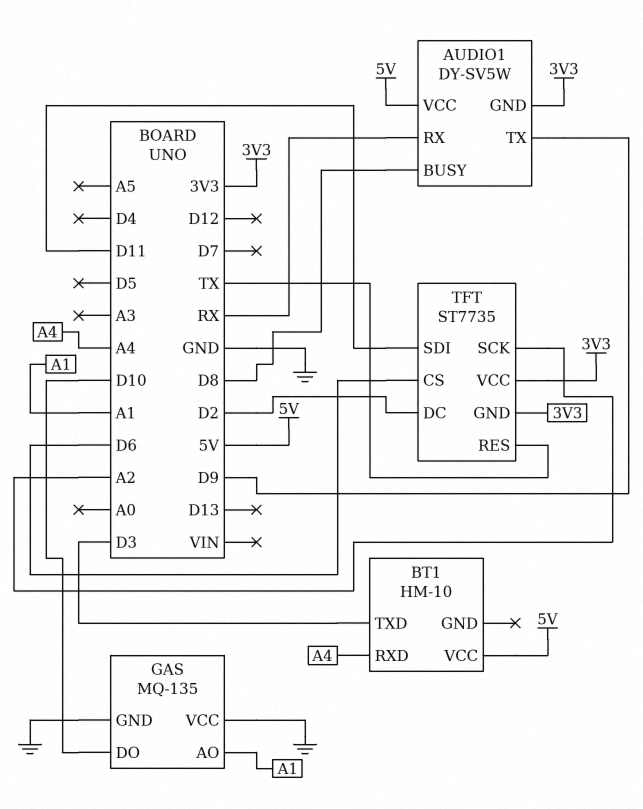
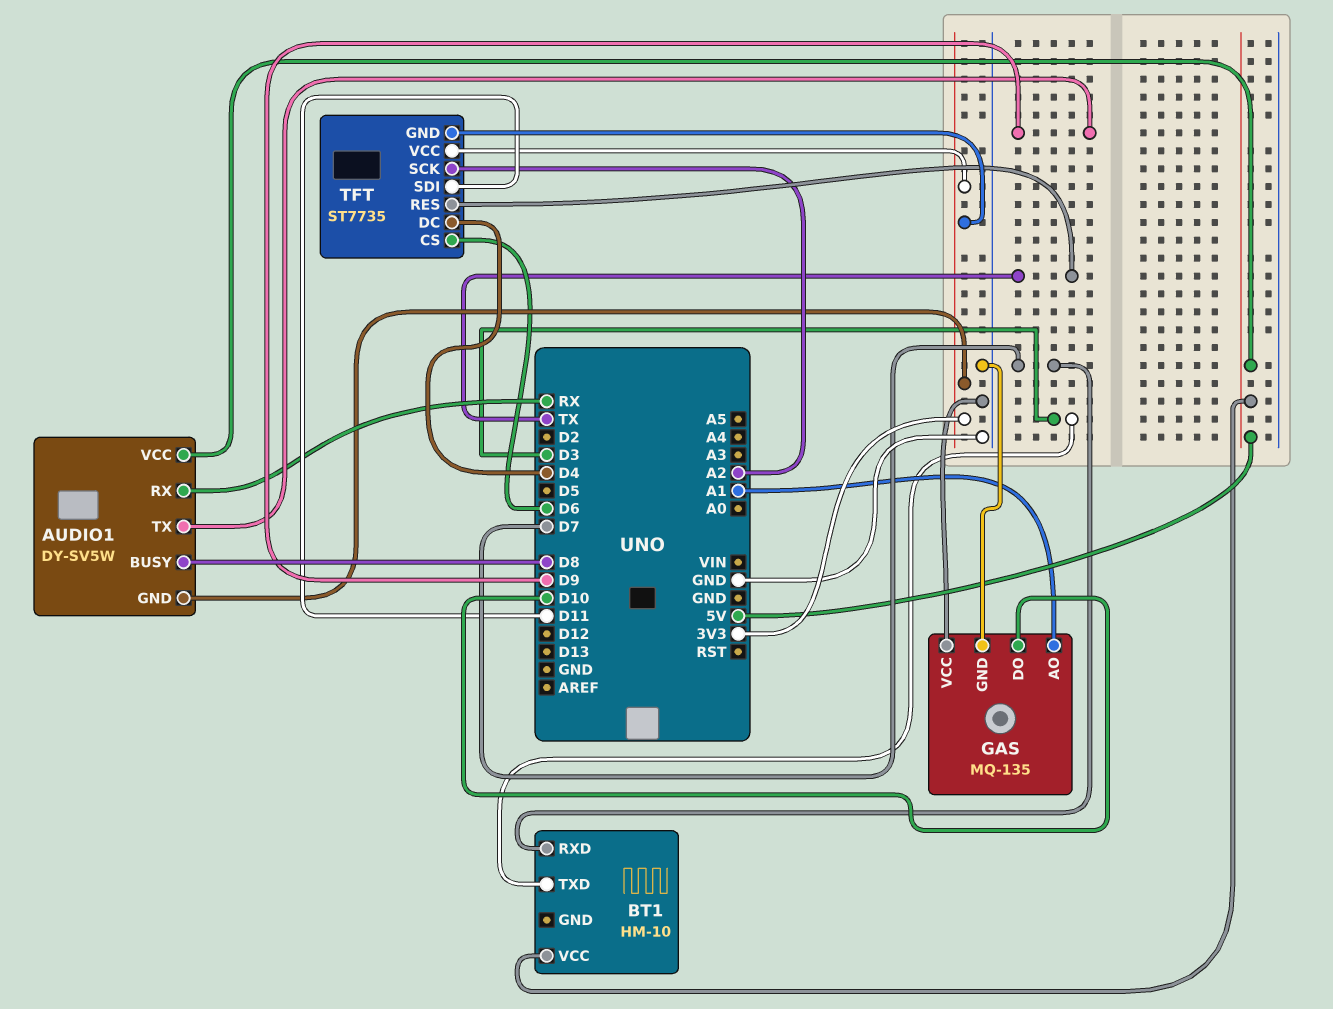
BT1 pin RXD: A4 -> D7
TFT pin DC: D2 -> D4

